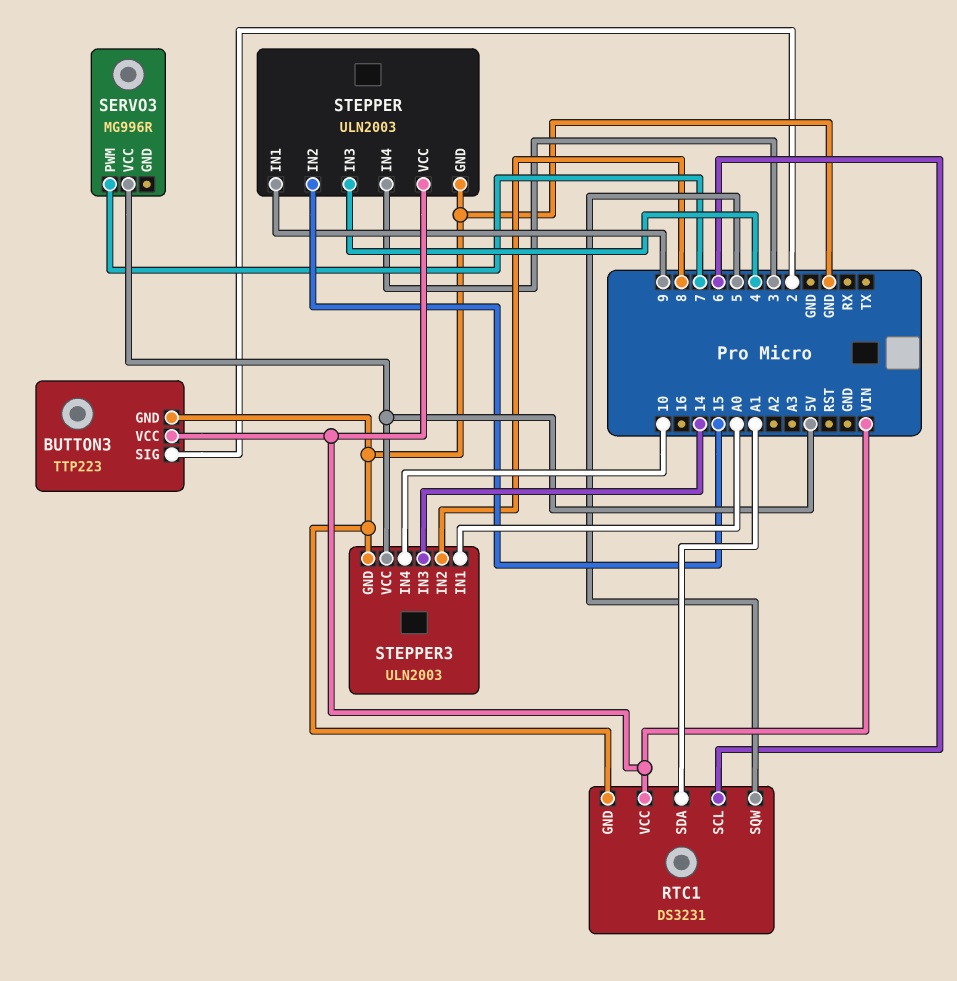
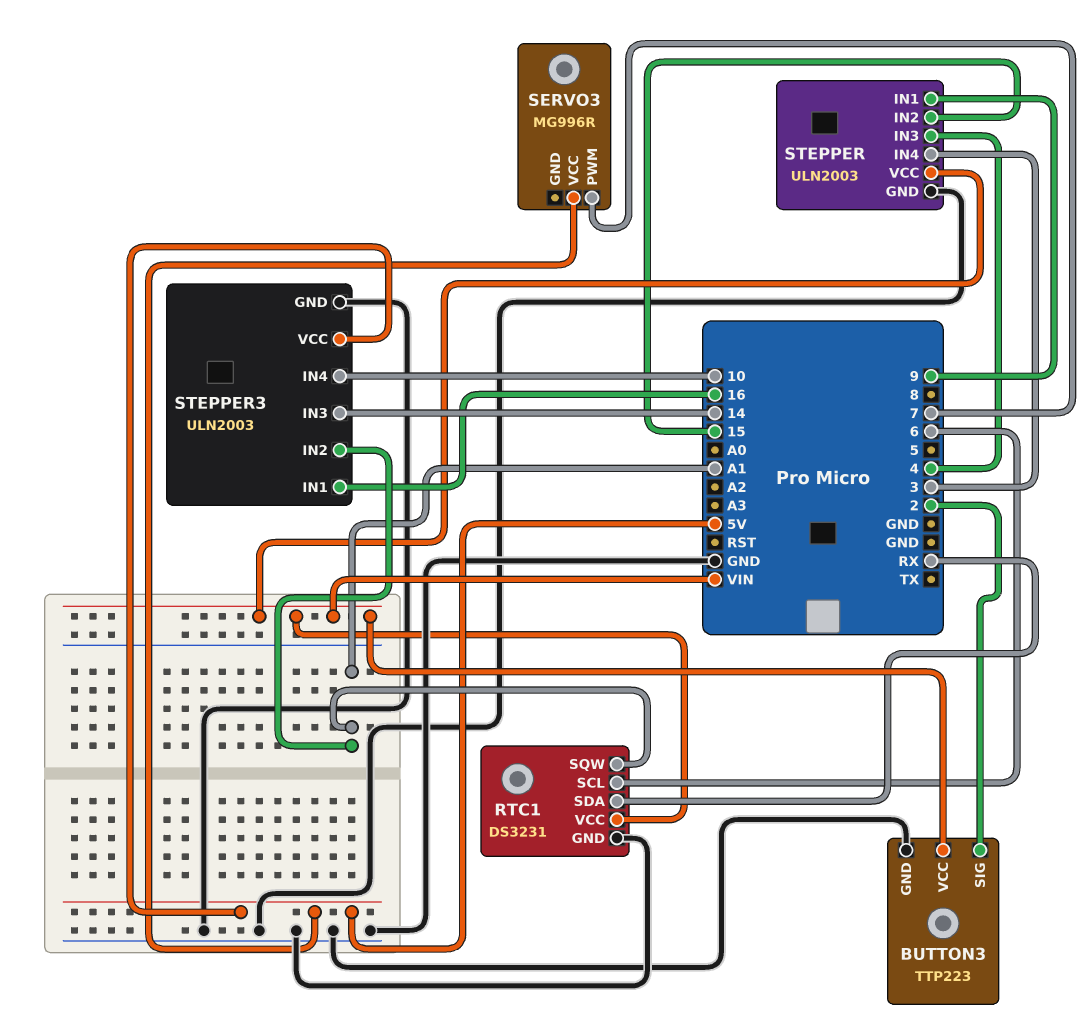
RTC1 pin SDA: A1 -> RX
RTC1 pin SQW: 5 -> A1
STEPPER3 pin IN1: A0 -> 16
STEPPER3 pin IN2: 8 -> A1

